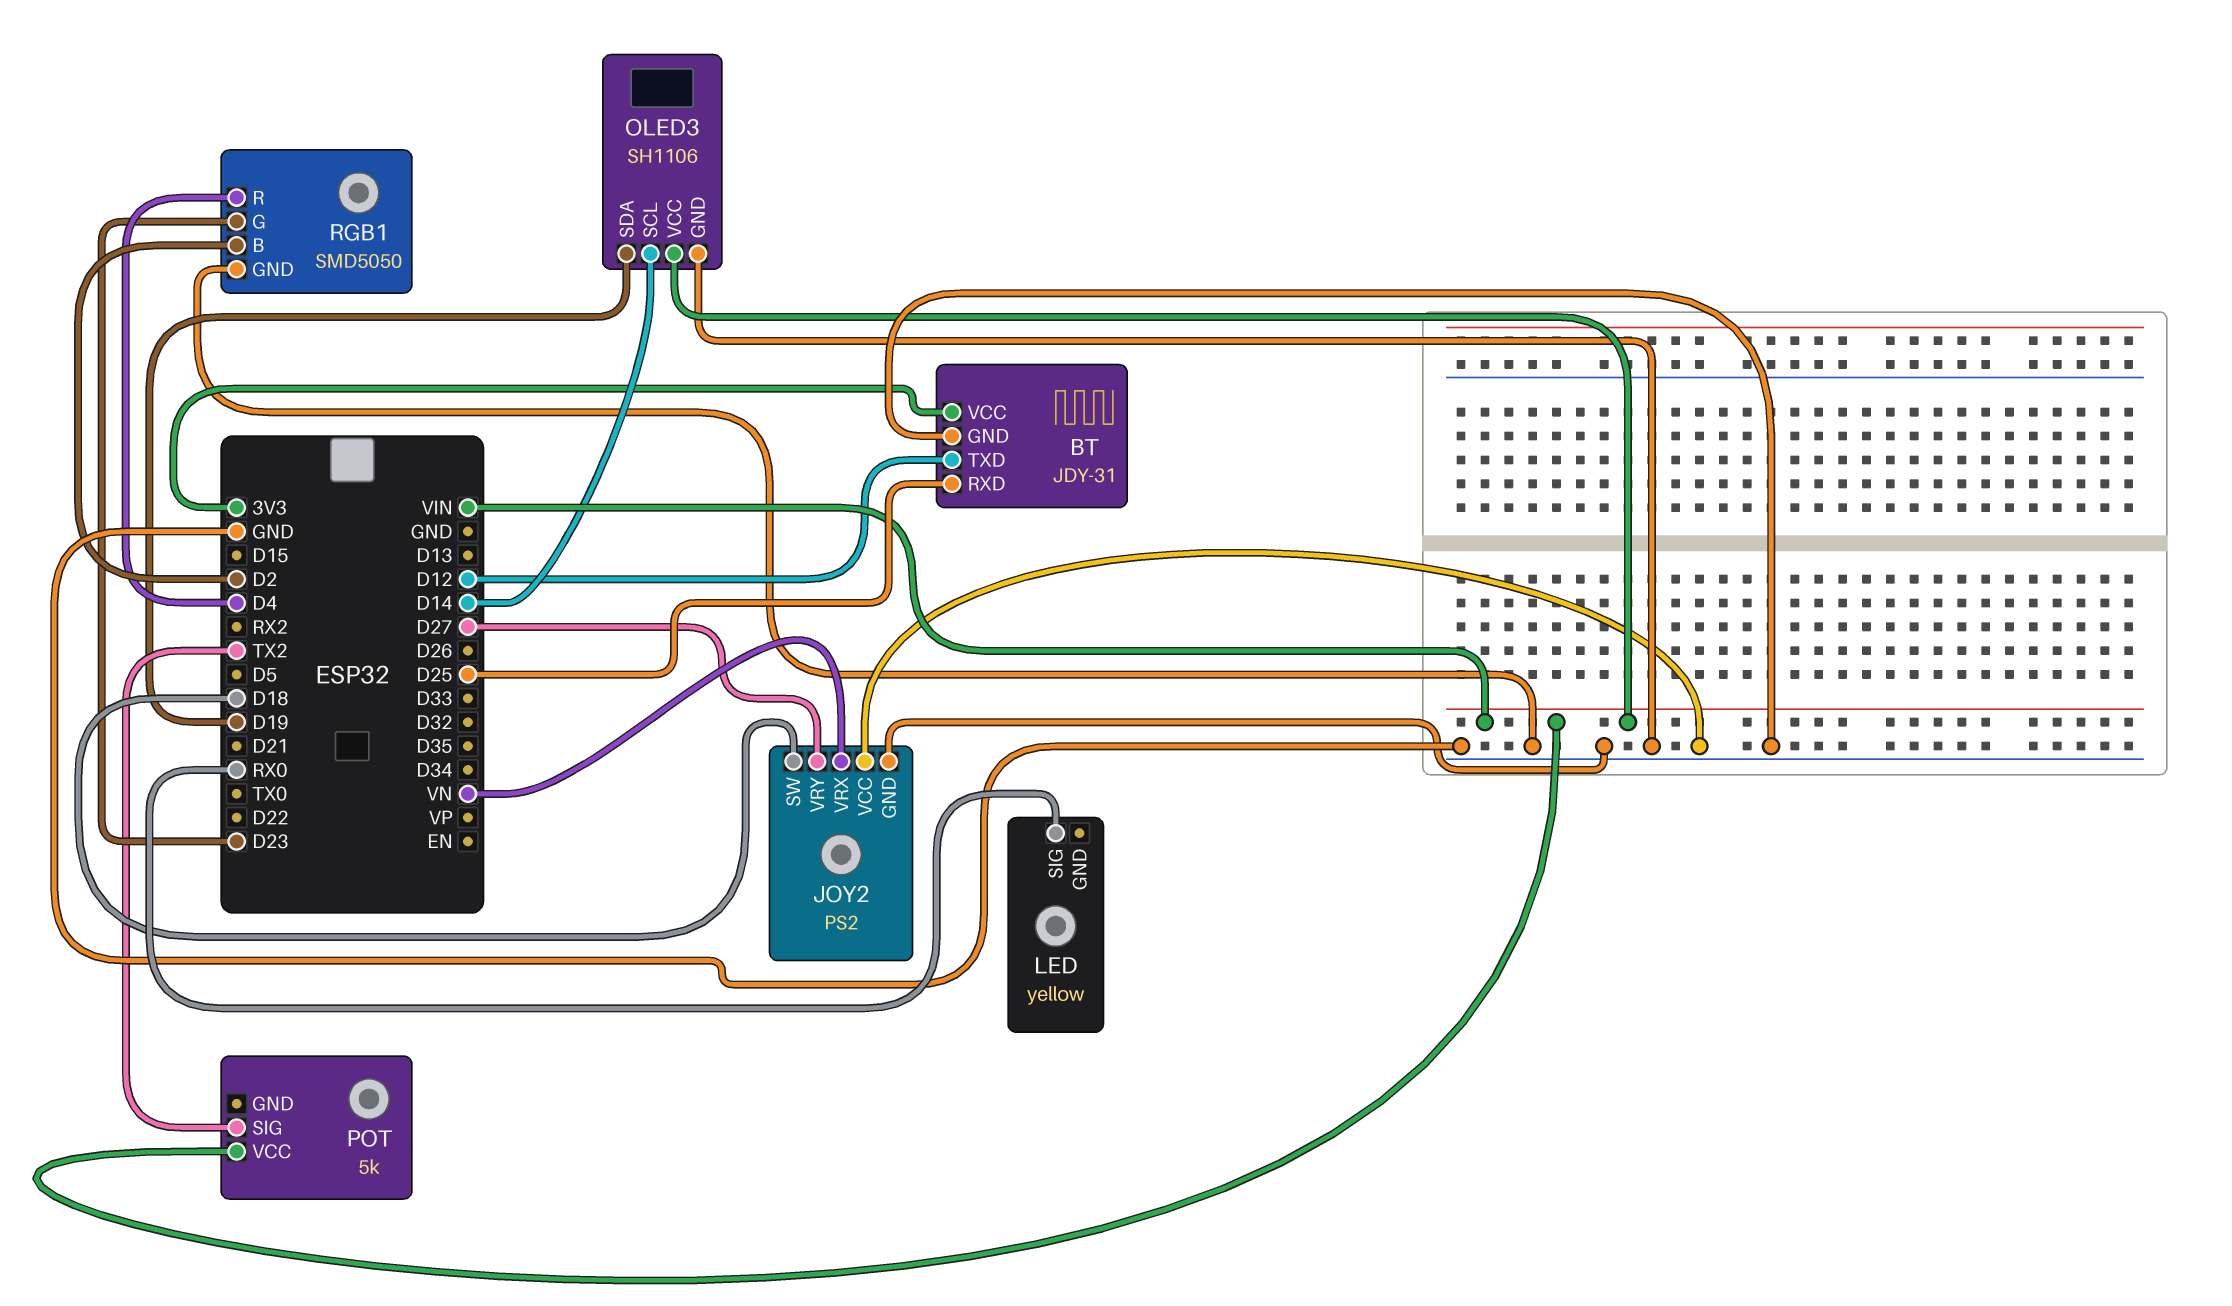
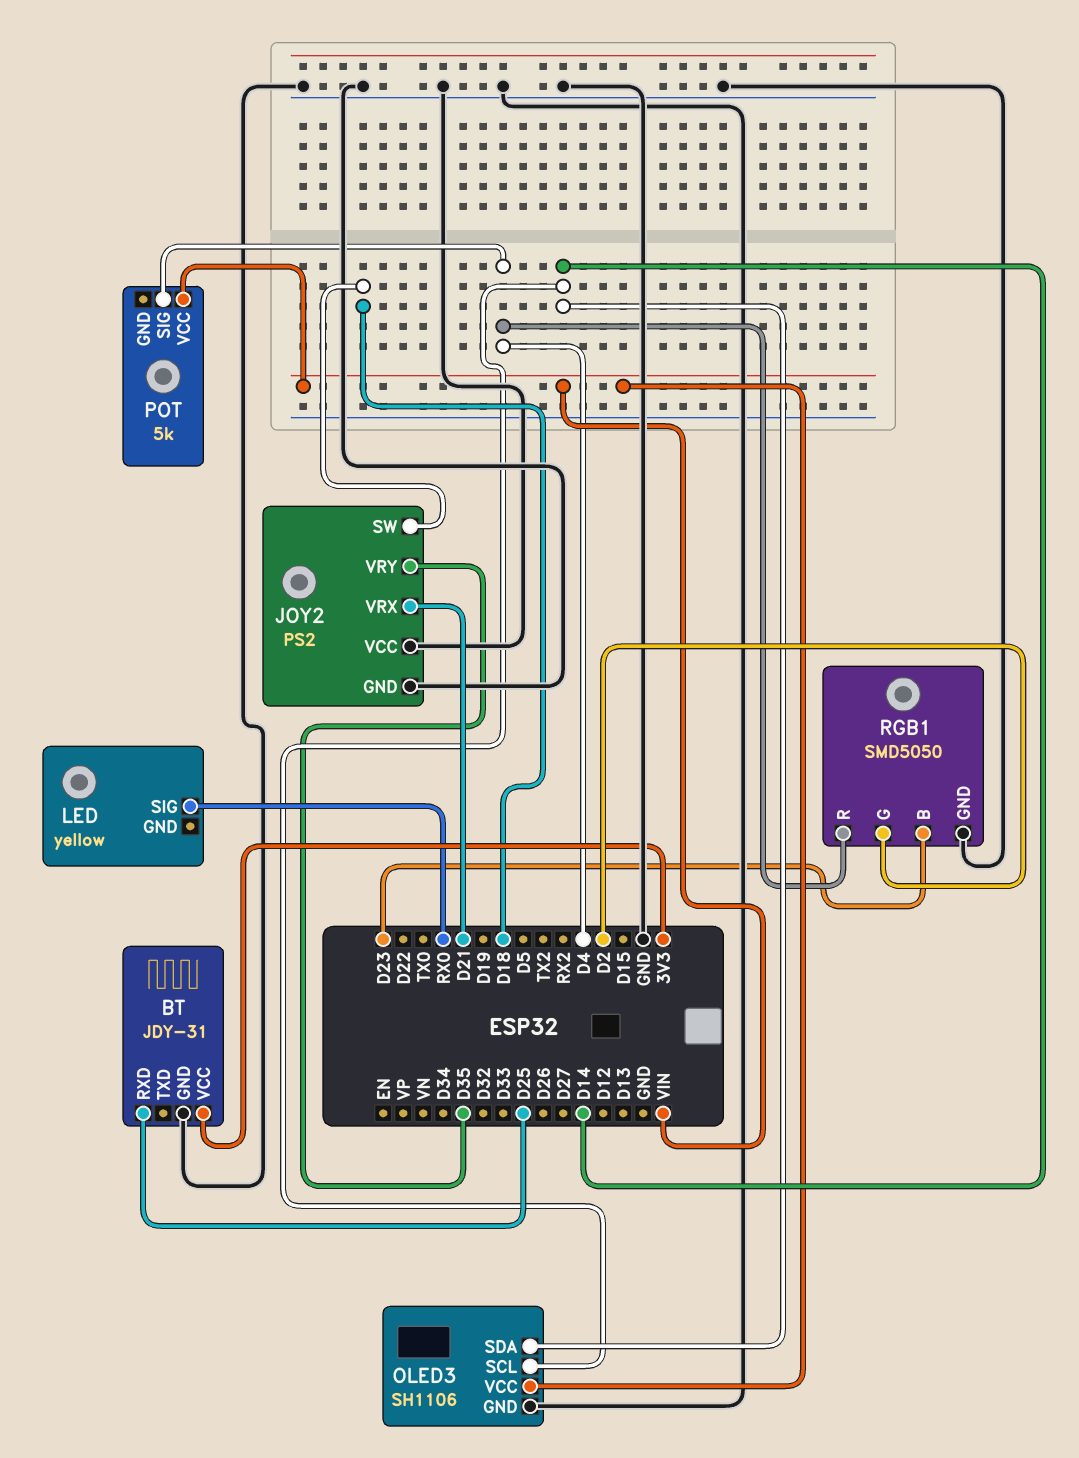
BT pin TXD: D12 -> none
JOY2 pin VRX: VN -> D21
JOY2 pin VRY: D27 -> D35
OLED3 pin SDA: D19 -> D14
POT pin SIG: TX2 -> D4
RGB1 pin B: D2 -> D23
RGB1 pin G: D23 -> D2

